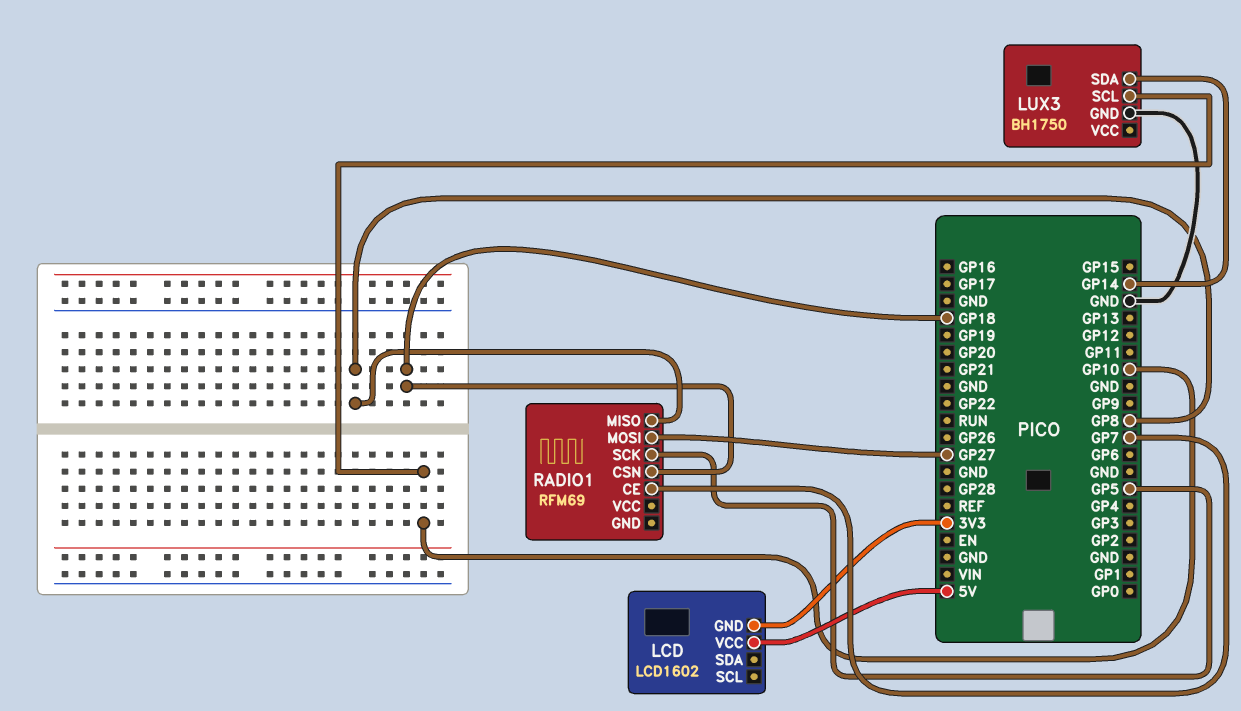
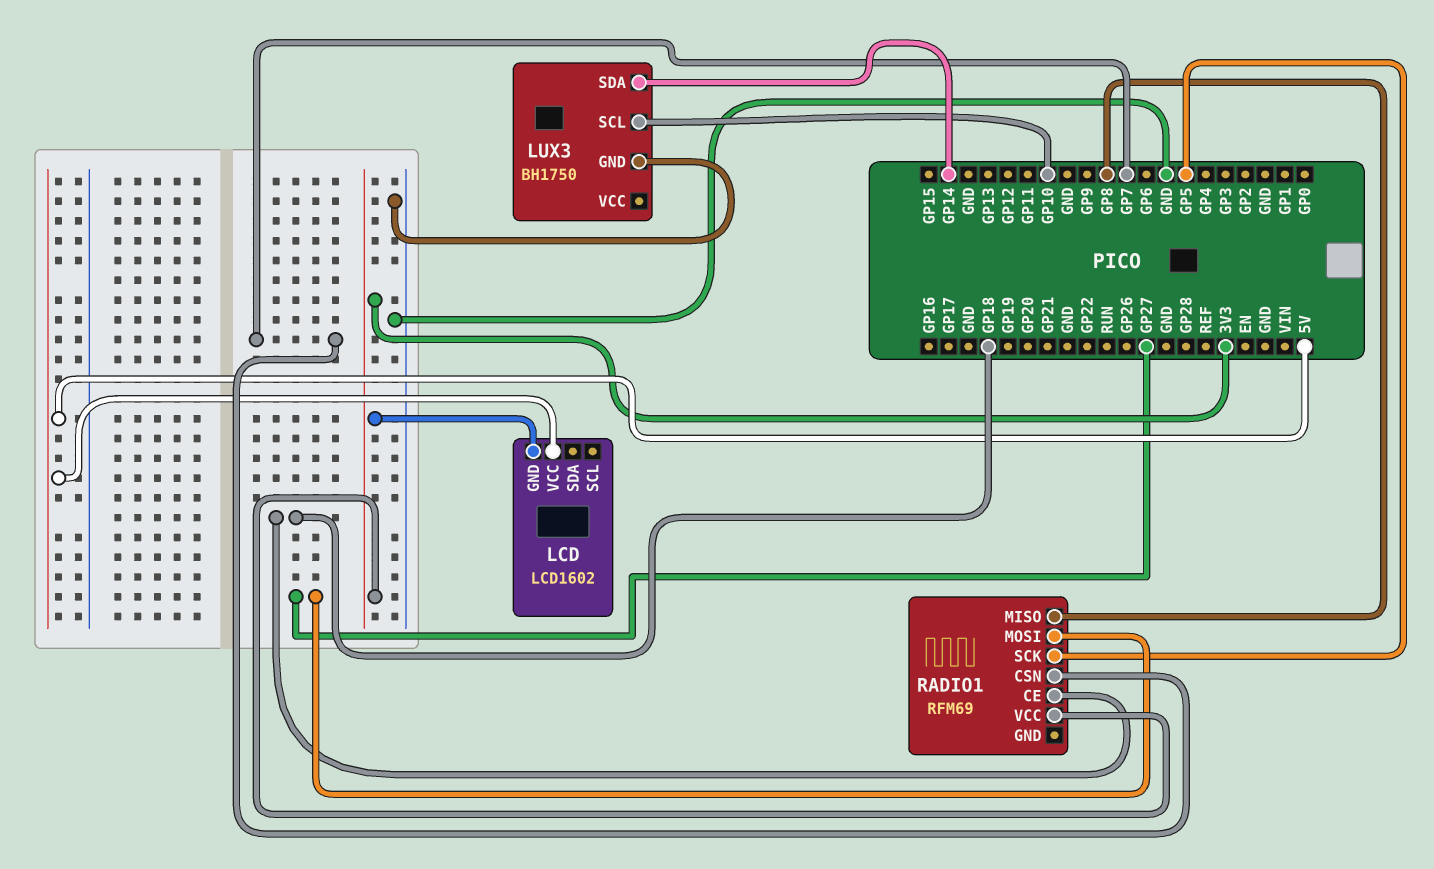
RADIO1 pin CE: GP7 -> GP18
RADIO1 pin CSN: GP18 -> GP7
RADIO1 pin VCC: none -> 3V3

